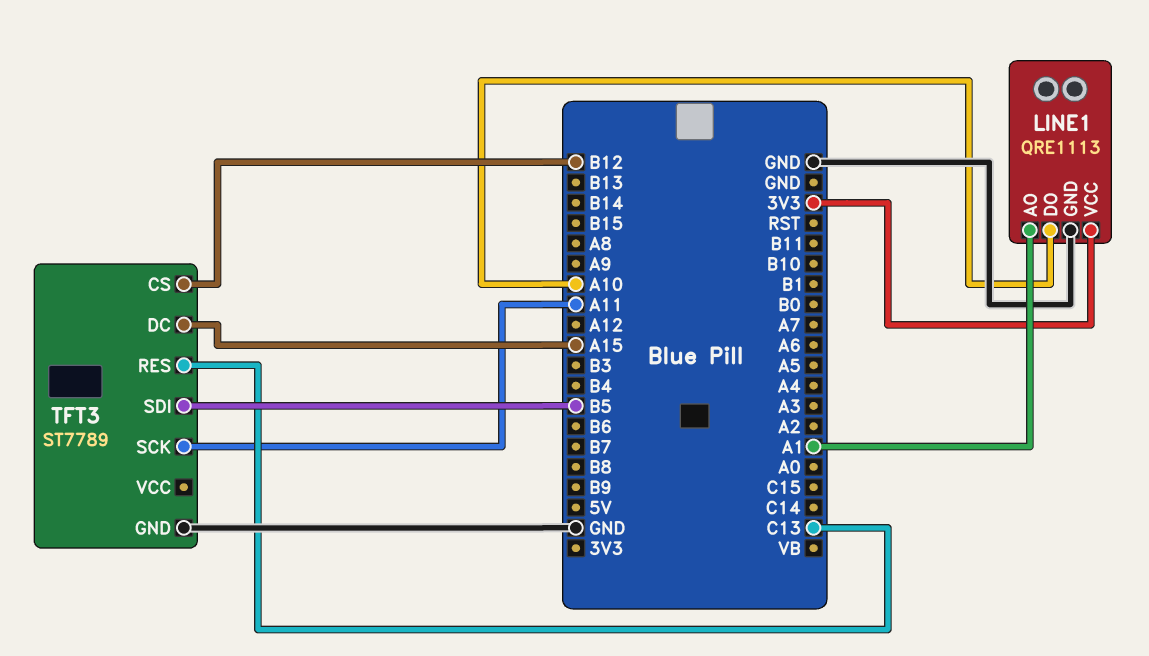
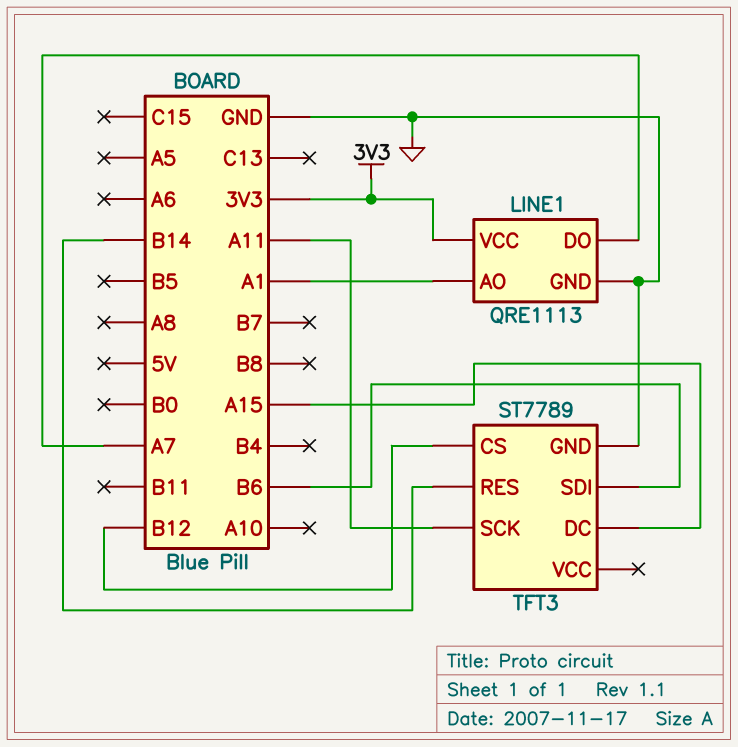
LINE1 pin DO: A10 -> A7
TFT3 pin RES: C13 -> B14
TFT3 pin SDI: B5 -> B6

